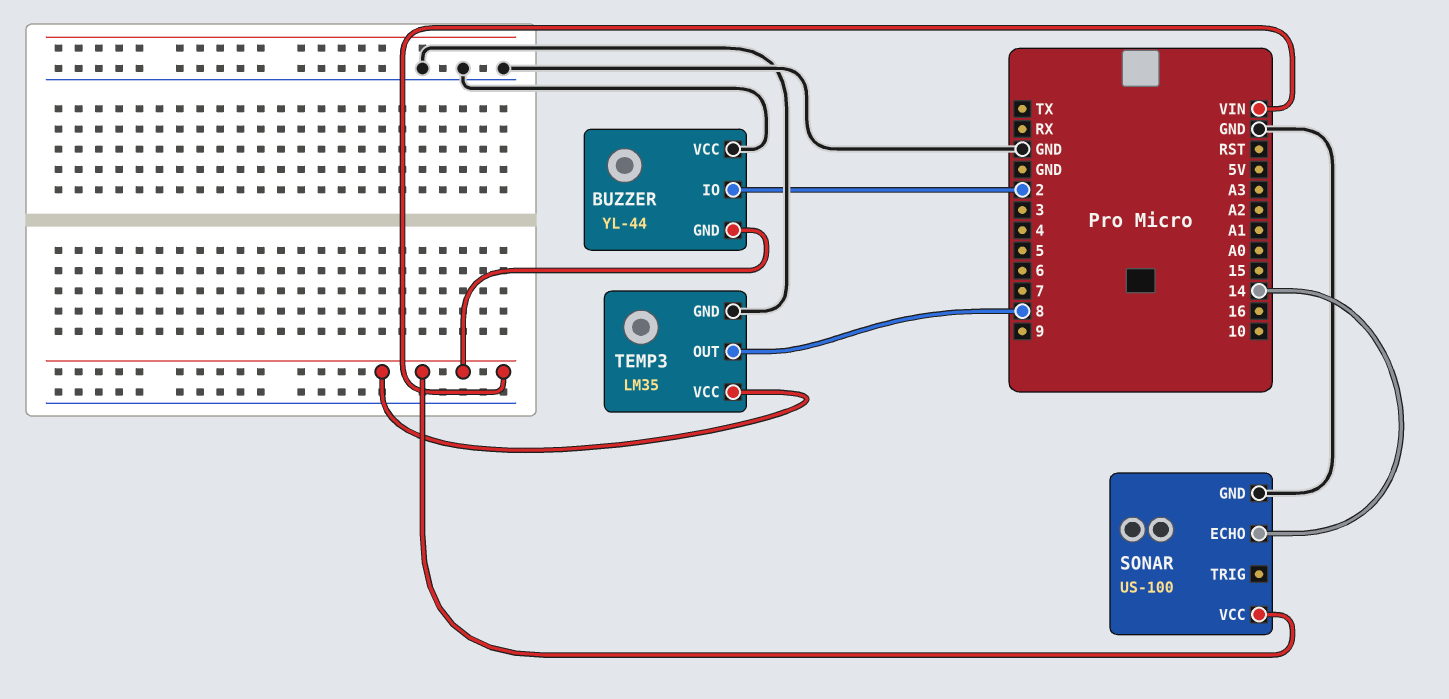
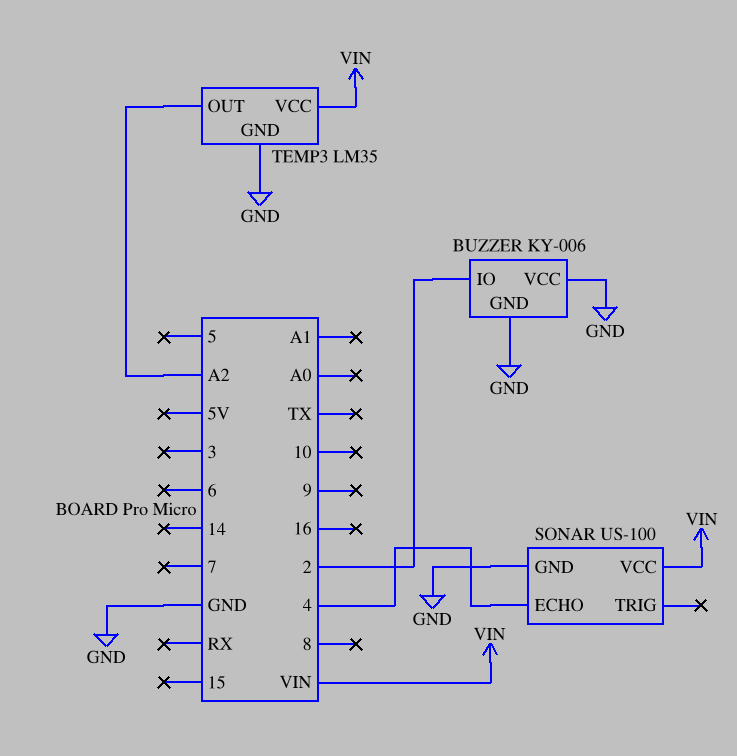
BUZZER: YL-44 -> KY-006
BUZZER pin GND: VIN -> GND
SONAR pin ECHO: 14 -> 4
TEMP3 pin OUT: 8 -> A2

